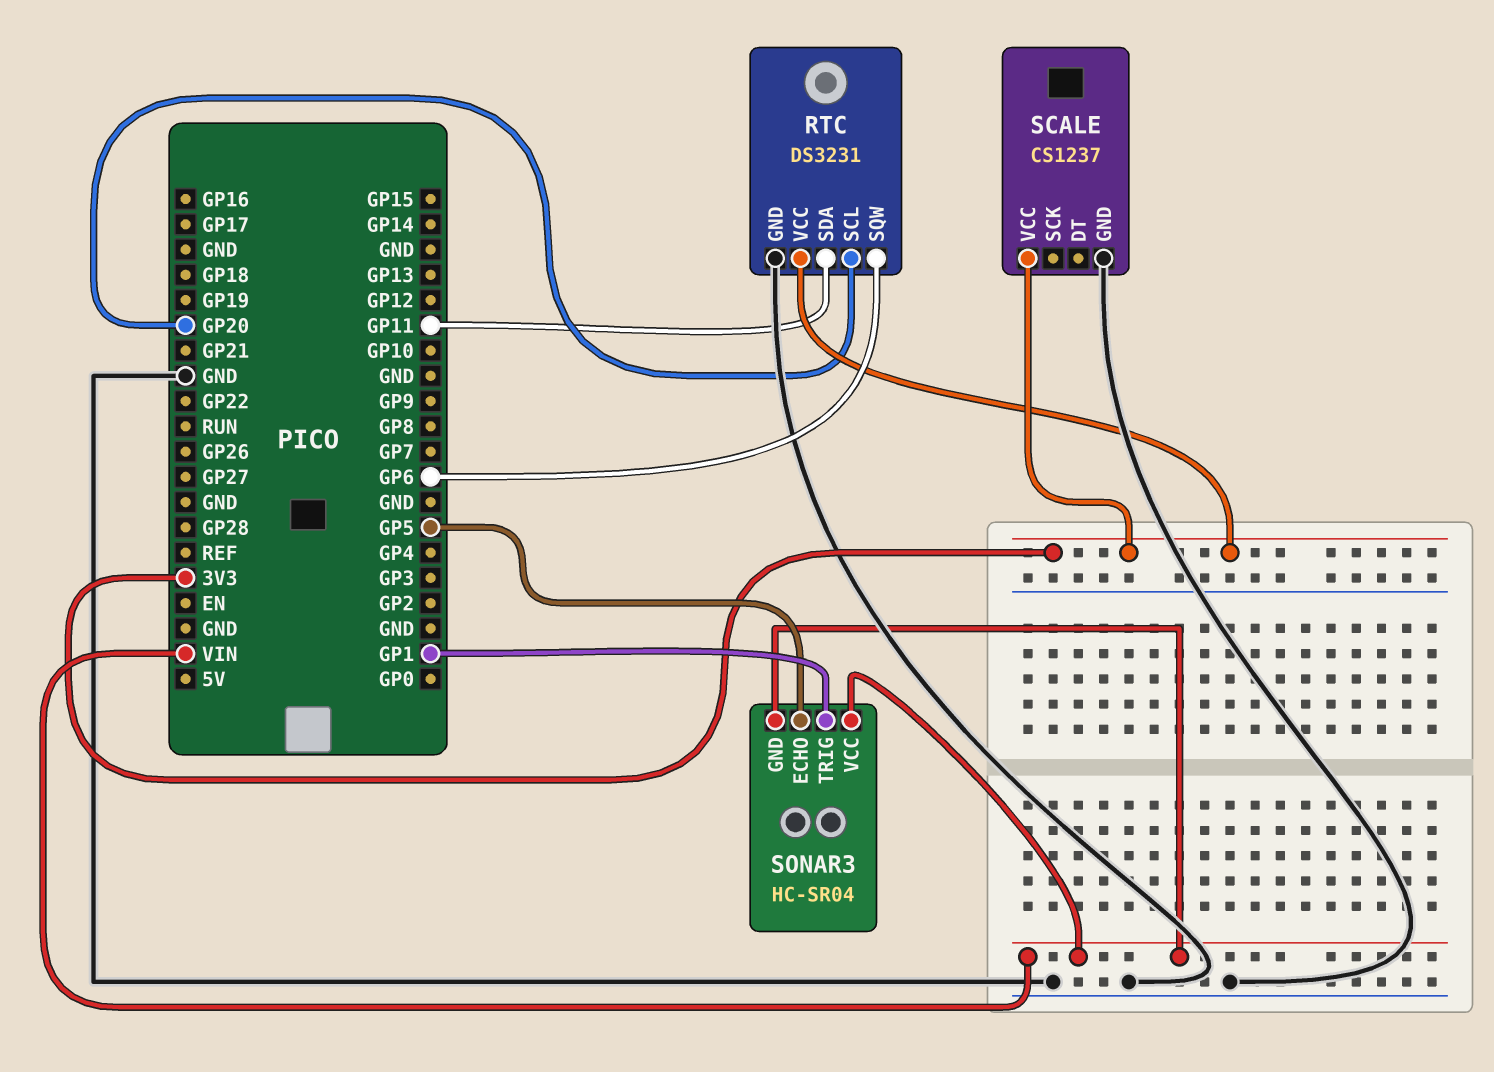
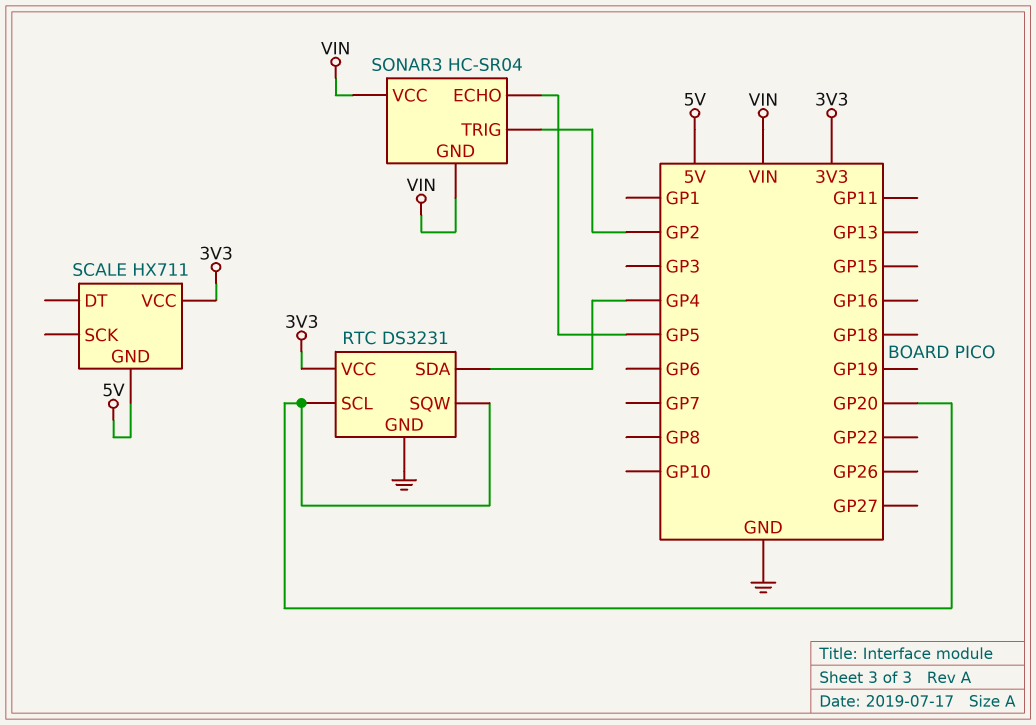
RTC pin SDA: GP11 -> GP4
RTC pin SQW: GP6 -> GP20
SCALE: CS1237 -> HX711
SCALE pin GND: GND -> 5V
SONAR3 pin TRIG: GP1 -> GP2

